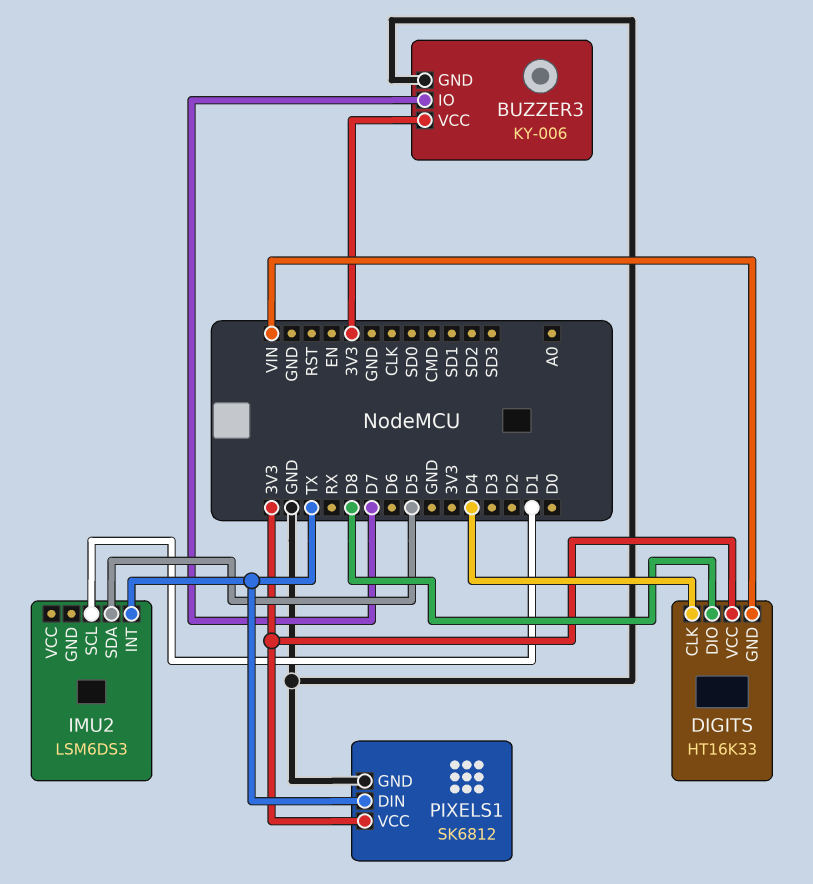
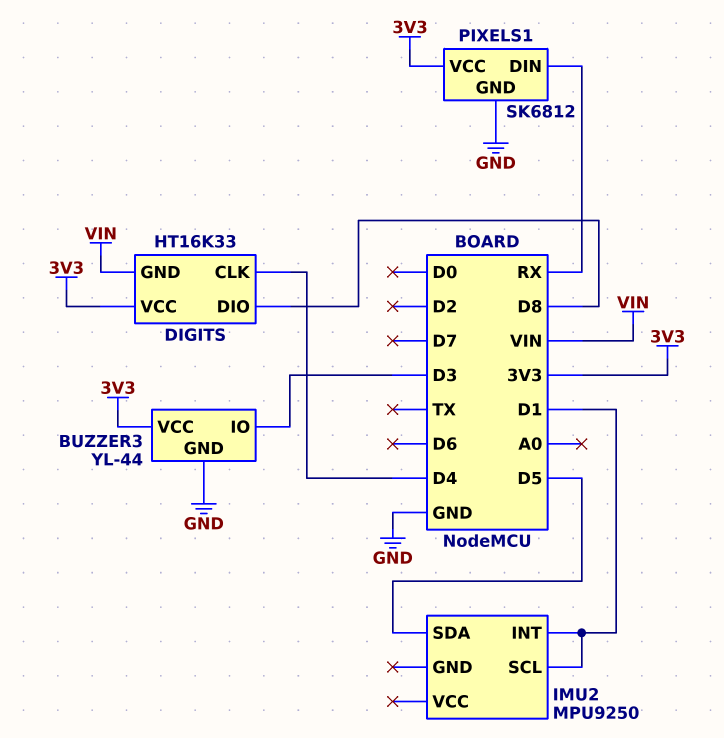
BUZZER3: KY-006 -> YL-44
BUZZER3 pin IO: D7 -> D3
IMU2: LSM6DS3 -> MPU9250
IMU2 pin INT: TX -> D1
PIXELS1 pin DIN: TX -> RX

